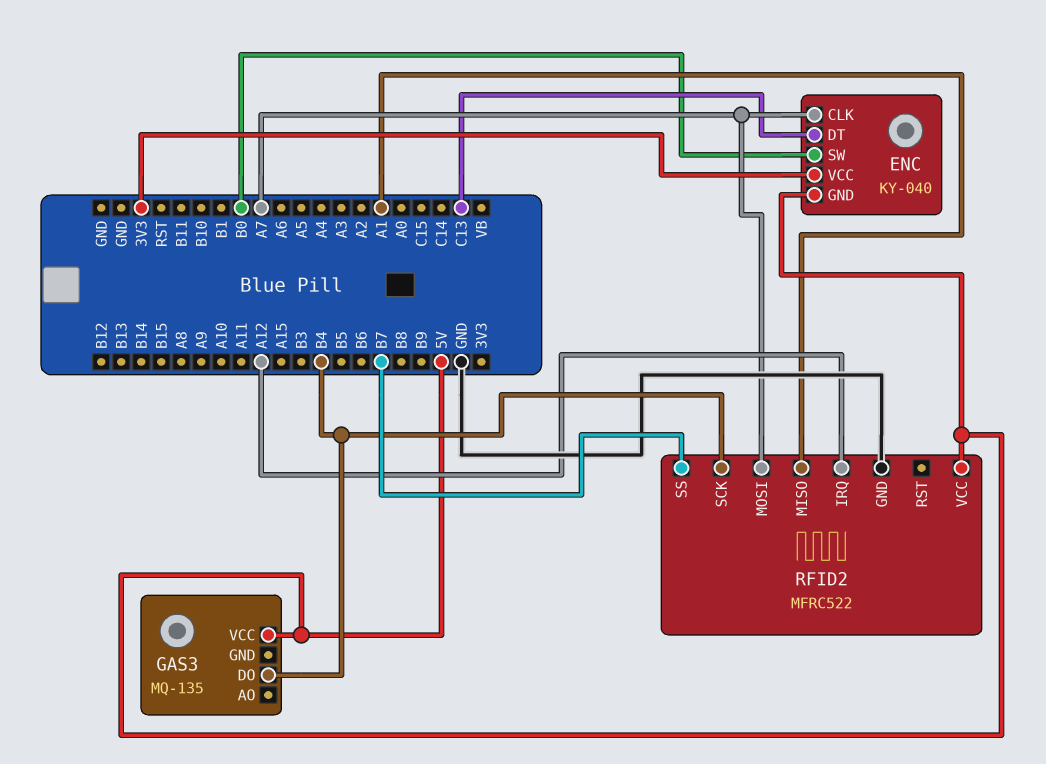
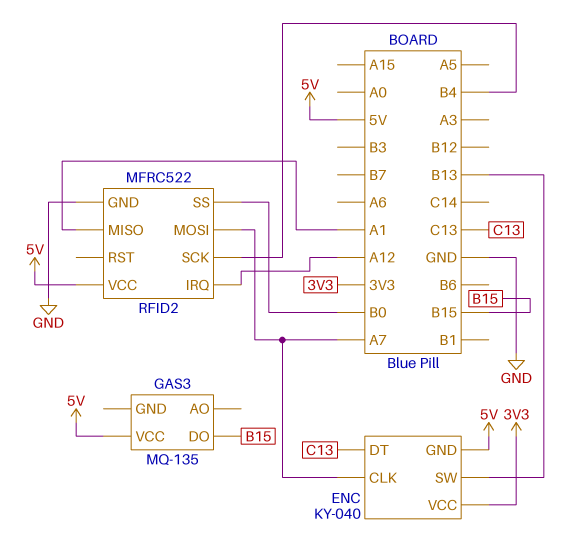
ENC pin SW: B0 -> B13
GAS3 pin DO: B4 -> B15
RFID2 pin SS: B7 -> B0

